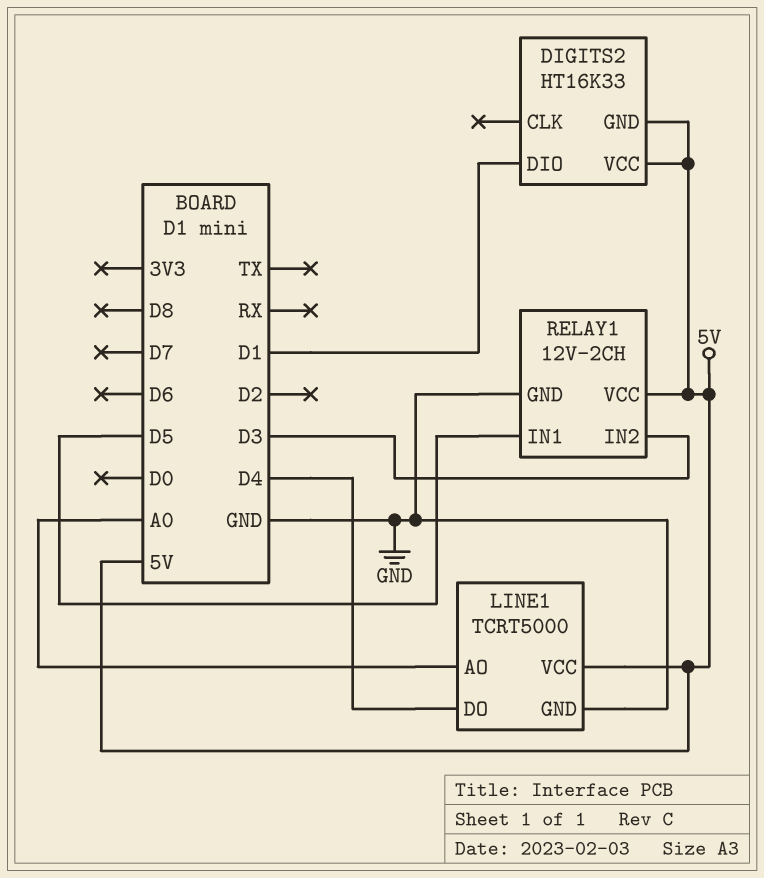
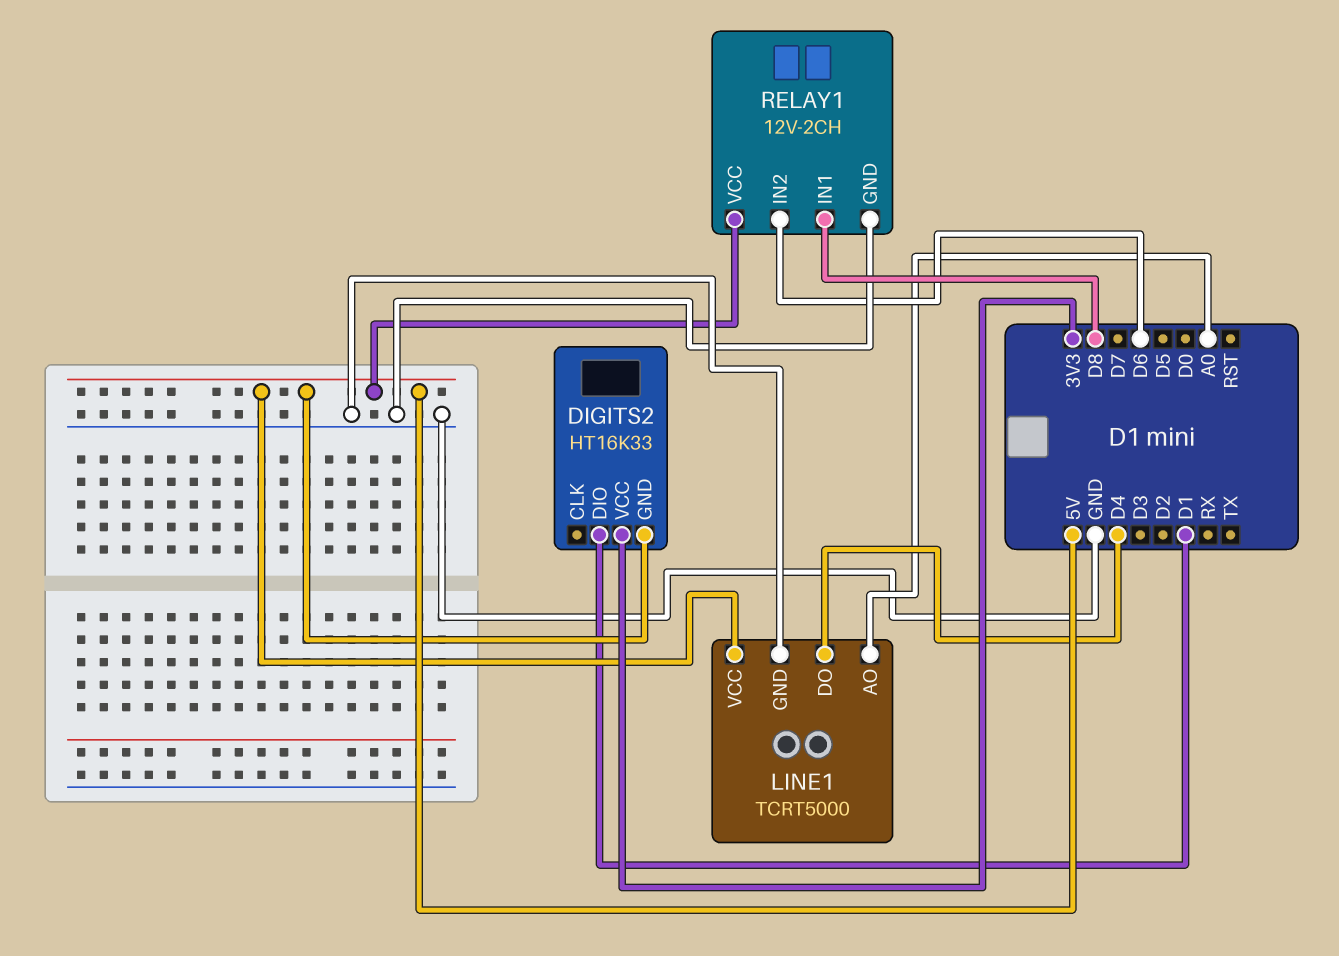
DIGITS2 pin VCC: 5V -> 3V3
RELAY1 pin IN1: D5 -> D8
RELAY1 pin IN2: D3 -> D6

